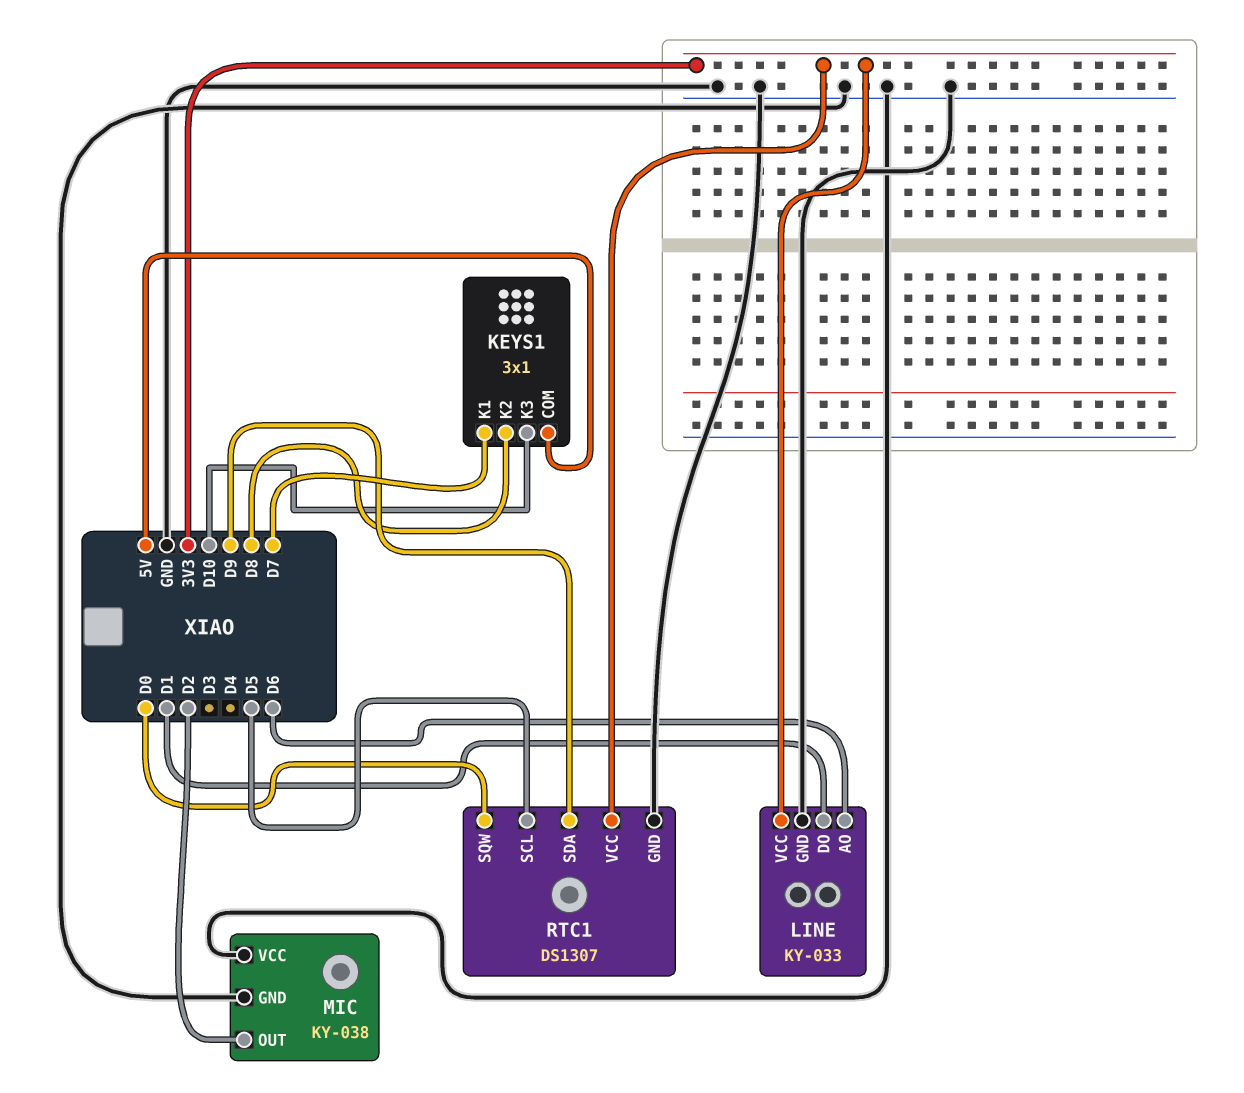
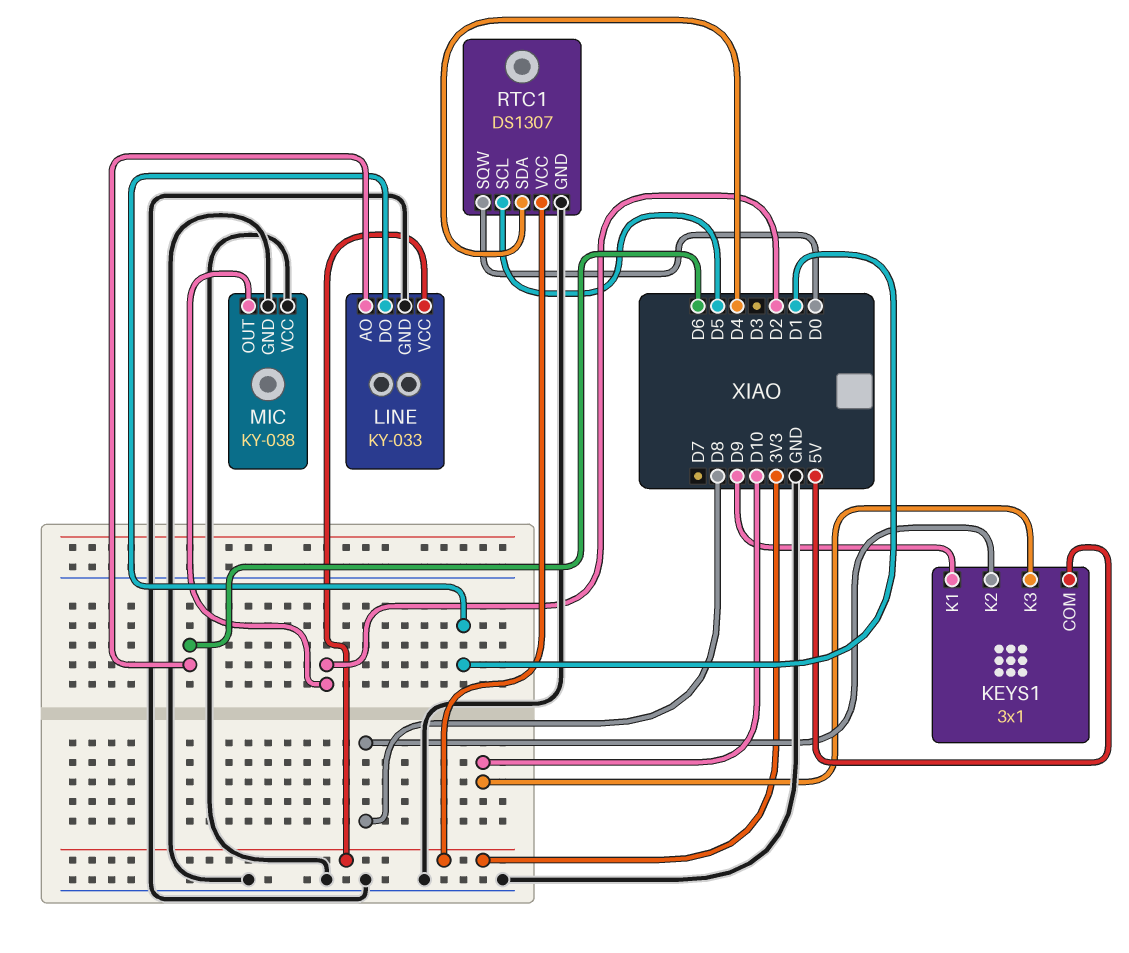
KEYS1 pin K1: D7 -> D9
RTC1 pin SDA: D9 -> D4

